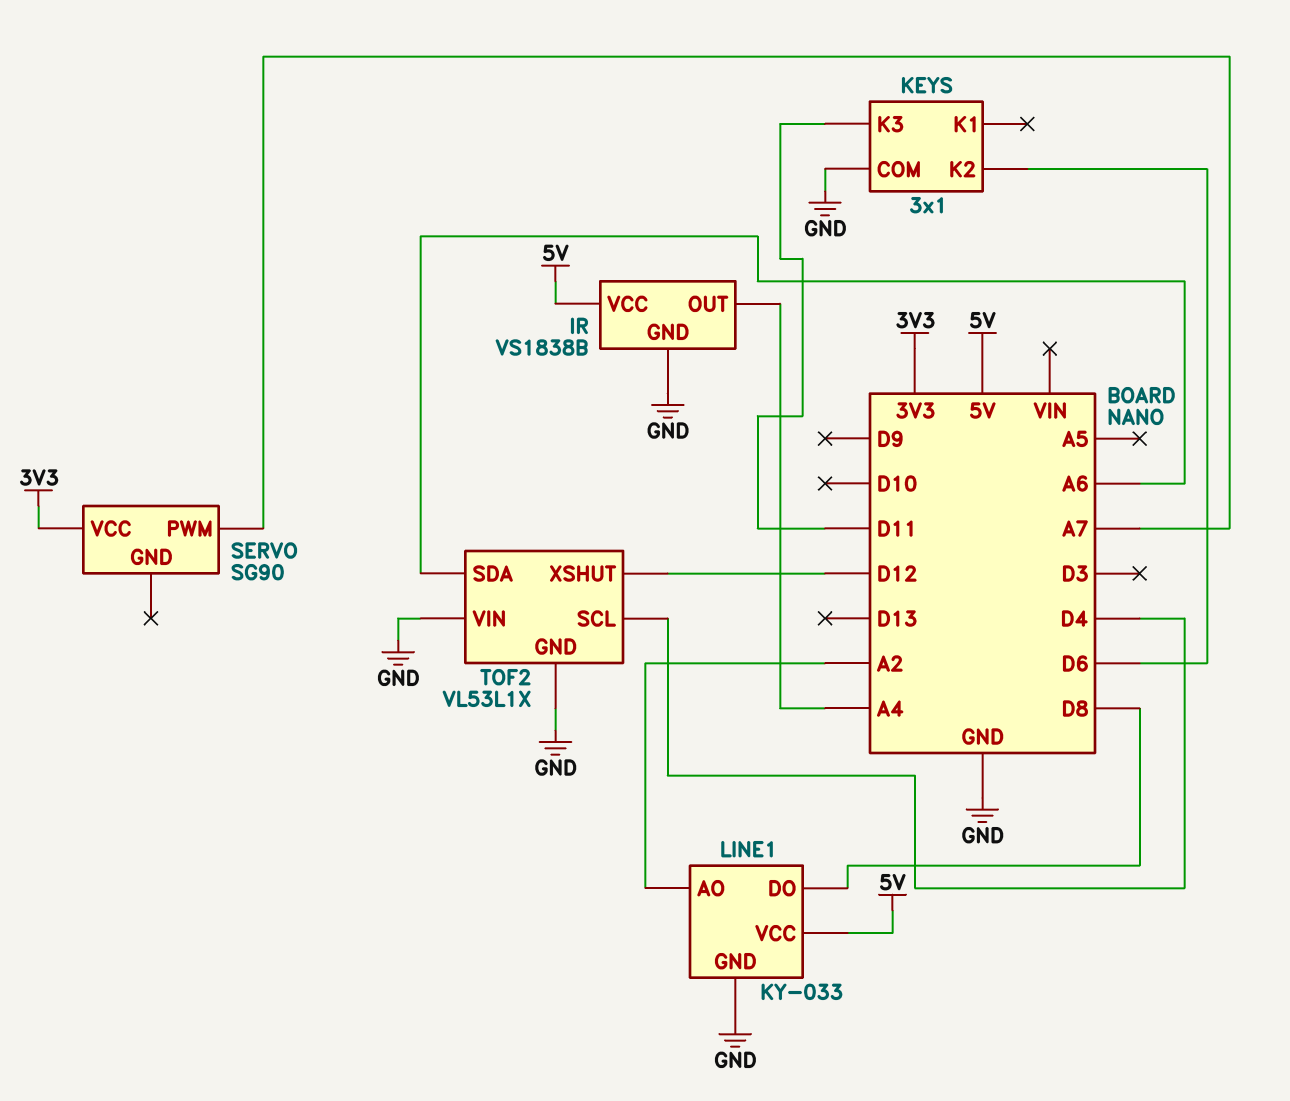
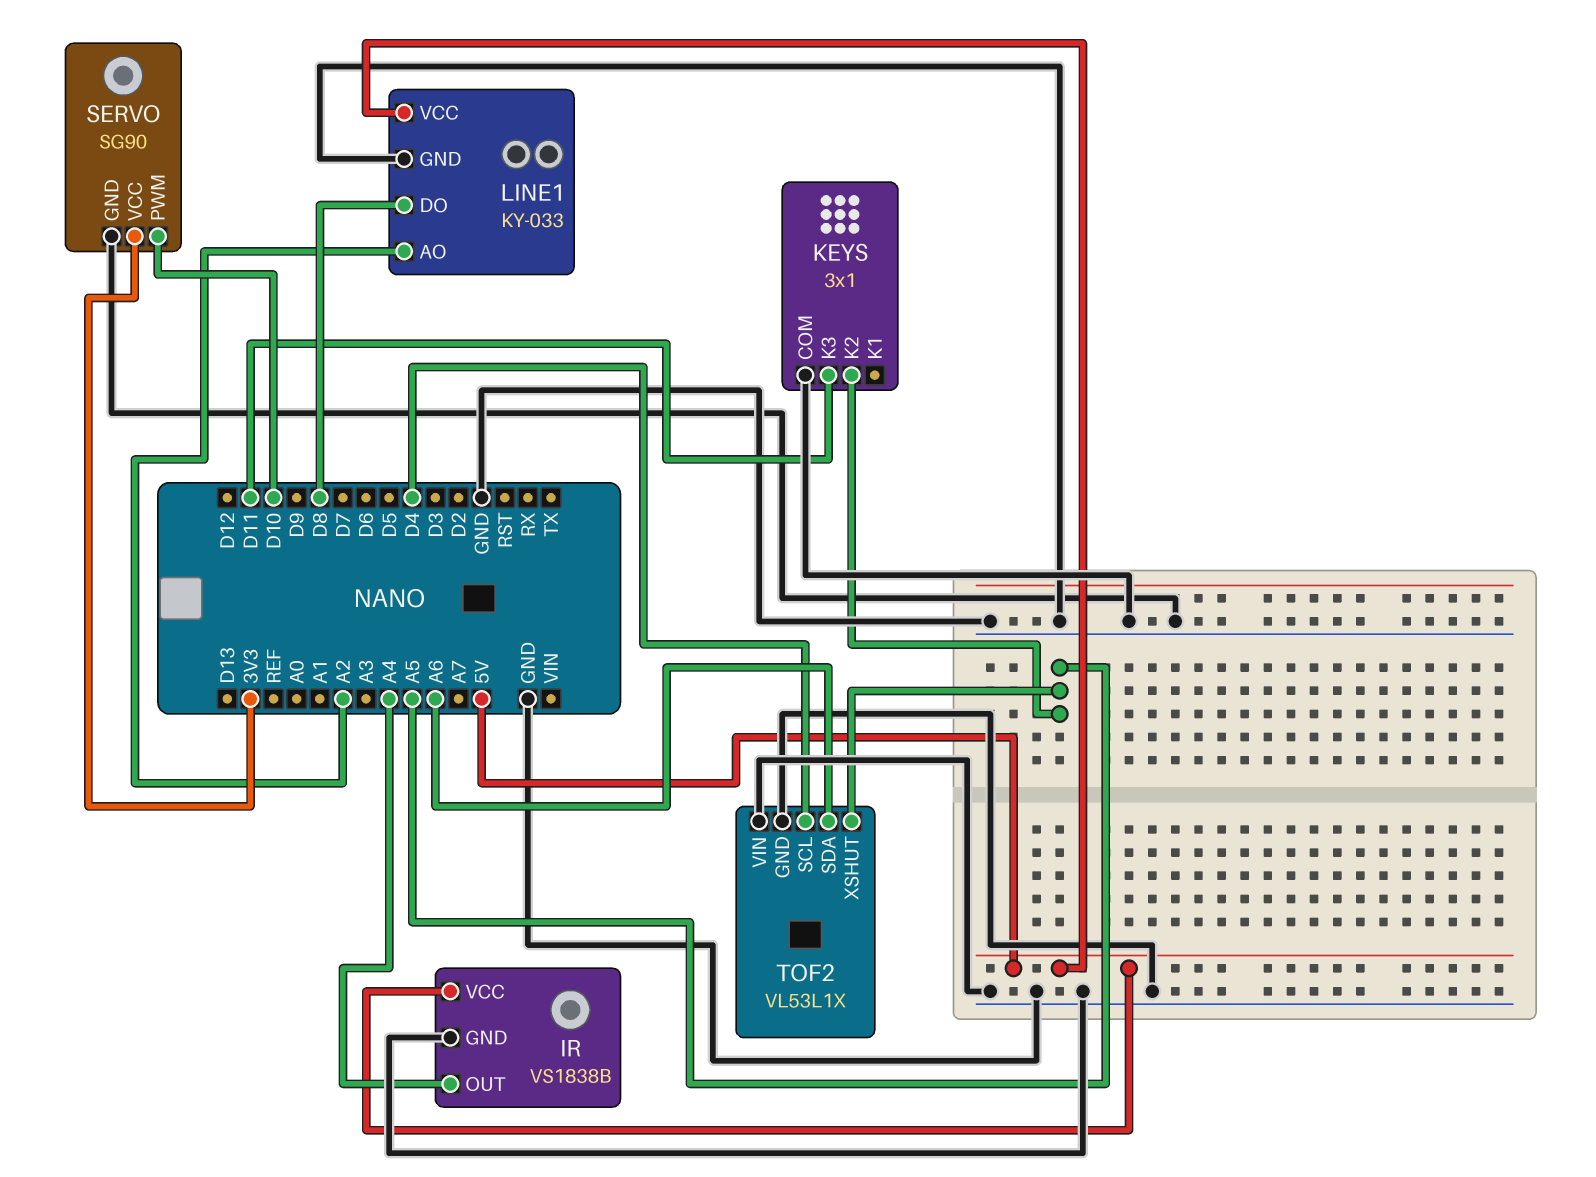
KEYS pin K2: D6 -> A5
SERVO pin GND: none -> GND
SERVO pin PWM: A7 -> D10
TOF2 pin XSHUT: D12 -> A5

